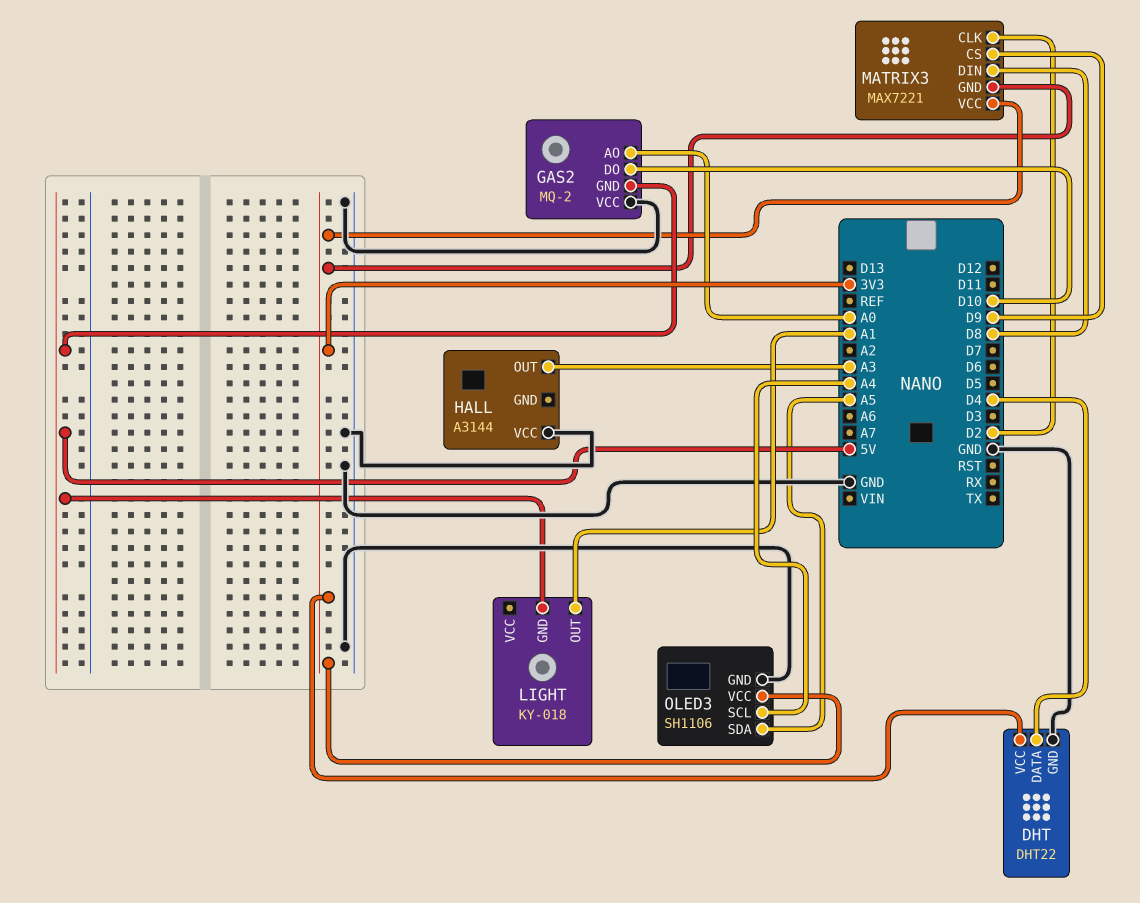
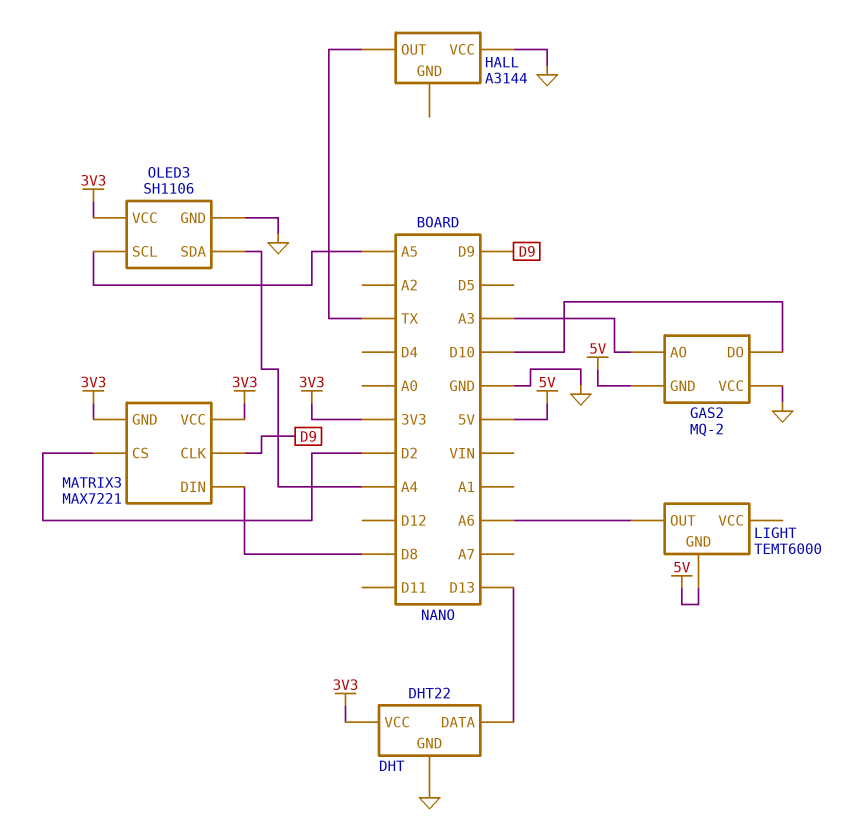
DHT pin DATA: D4 -> D13
GAS2 pin AO: A0 -> A3
HALL pin OUT: A3 -> TX
LIGHT: KY-018 -> TEMT6000
LIGHT pin OUT: A1 -> A6
MATRIX3 pin CLK: D2 -> D9
MATRIX3 pin CS: D9 -> D2
OLED3 pin SCL: A4 -> A5
OLED3 pin SDA: A5 -> A4

